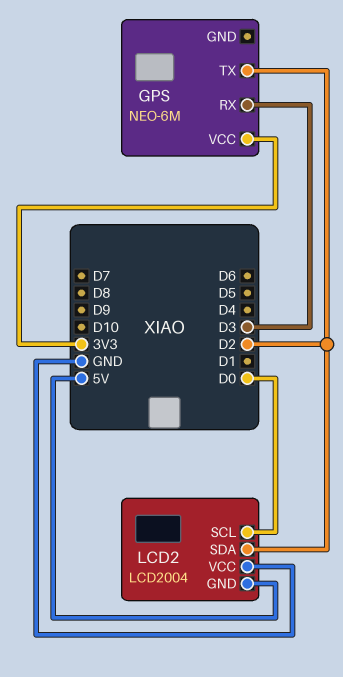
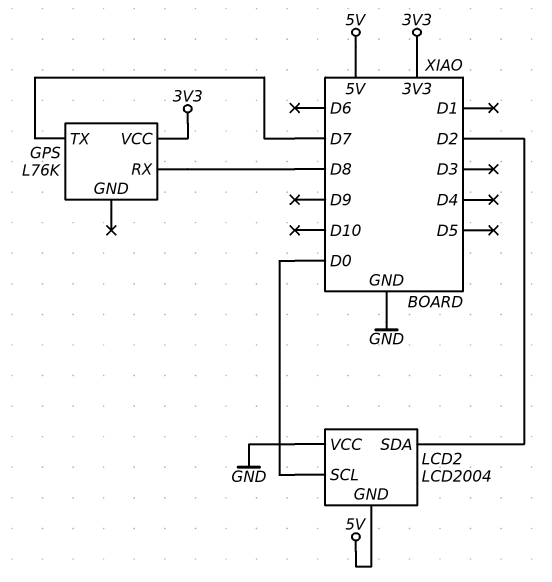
GPS: NEO-6M -> L76K
GPS pin RX: D3 -> D8
GPS pin TX: D2 -> D7

